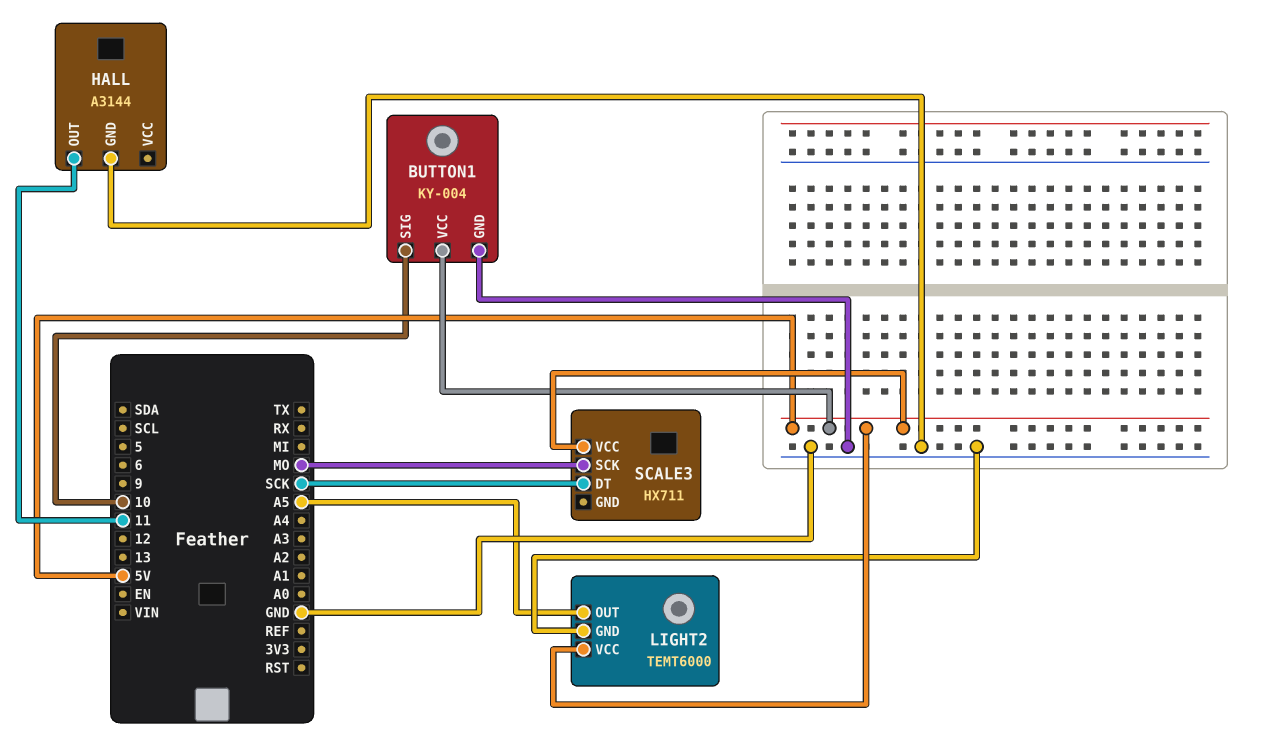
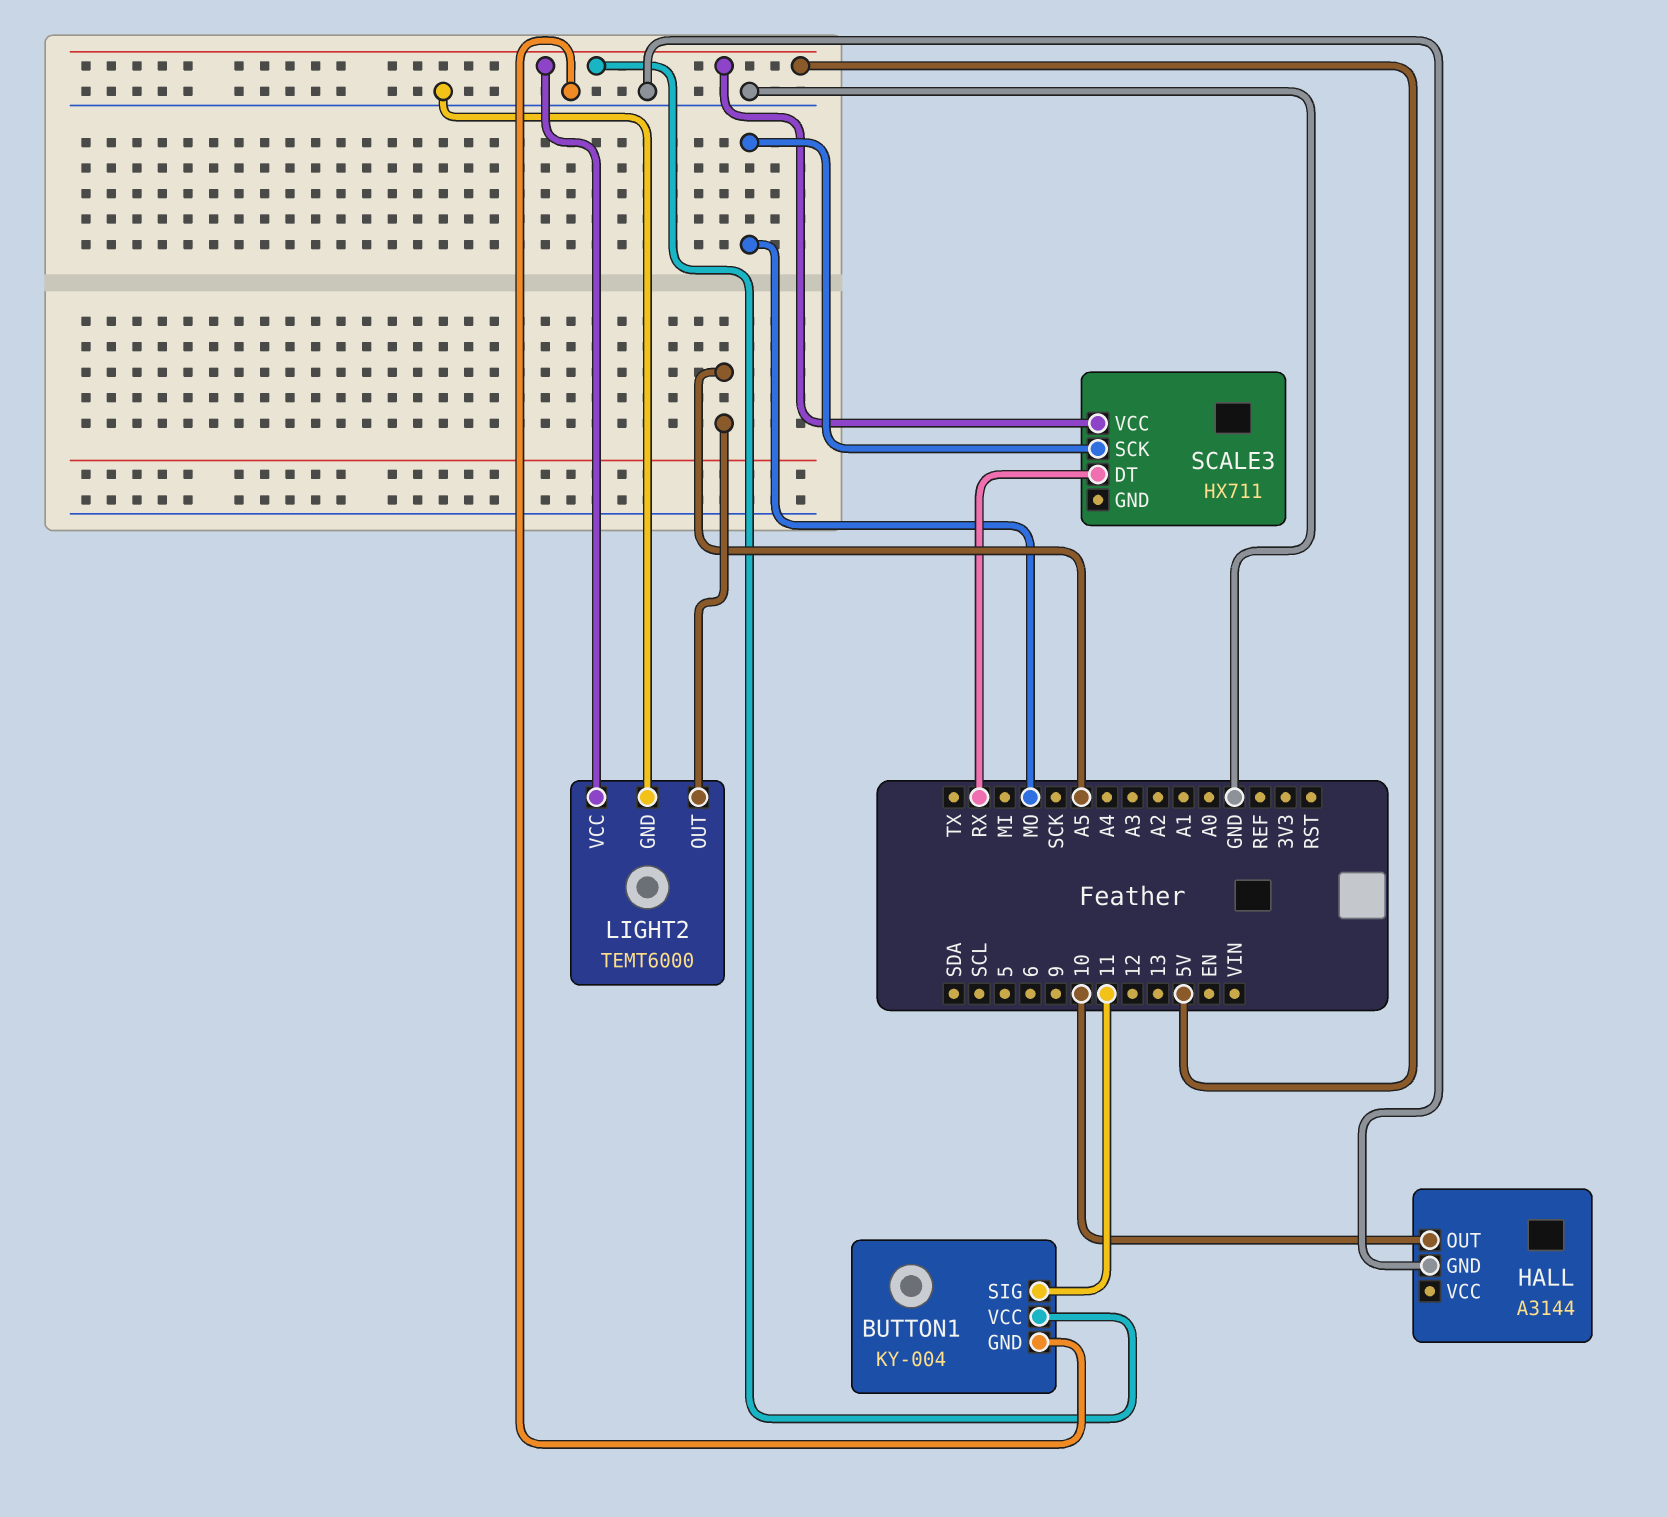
BUTTON1 pin SIG: 10 -> 11
HALL pin OUT: 11 -> 10
SCALE3 pin DT: SCK -> RX

